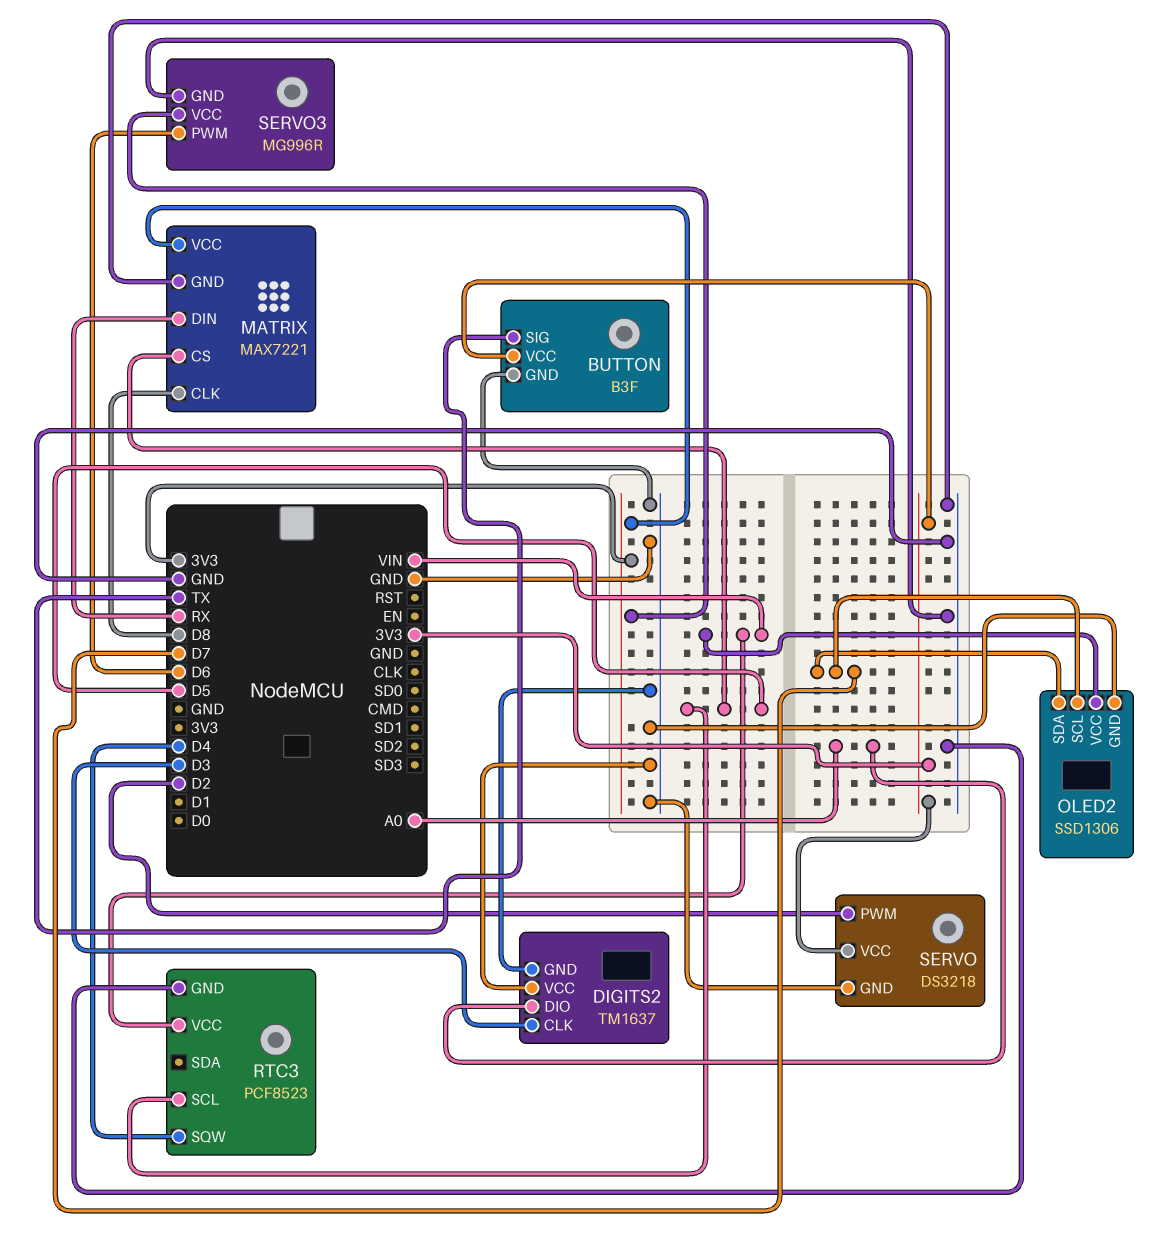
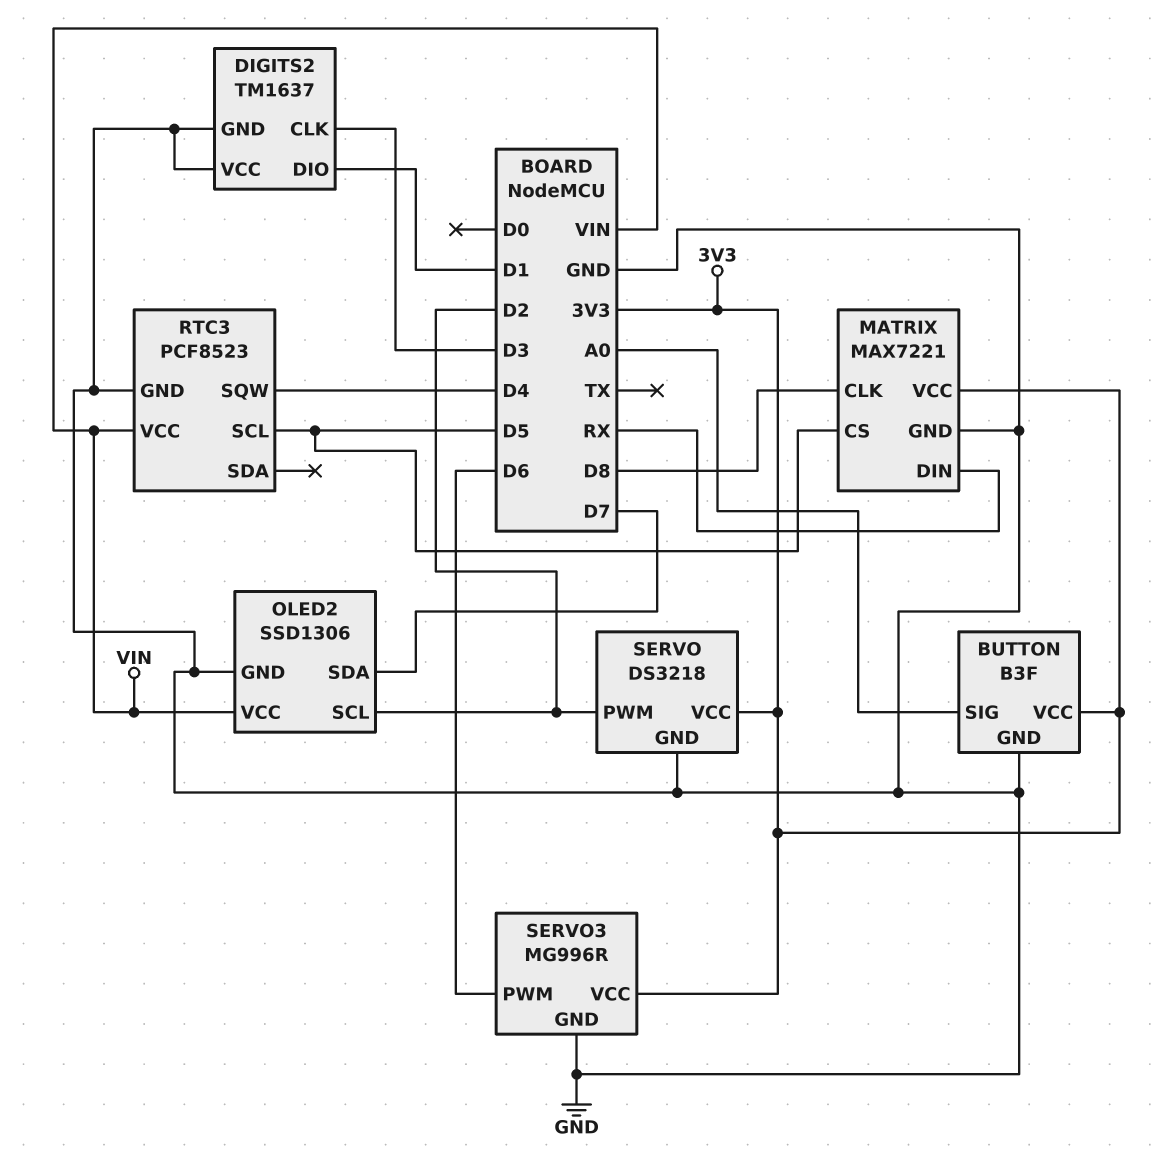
BUTTON pin SIG: TX -> A0
DIGITS2 pin DIO: A0 -> D1
OLED2 pin SCL: D7 -> D2

